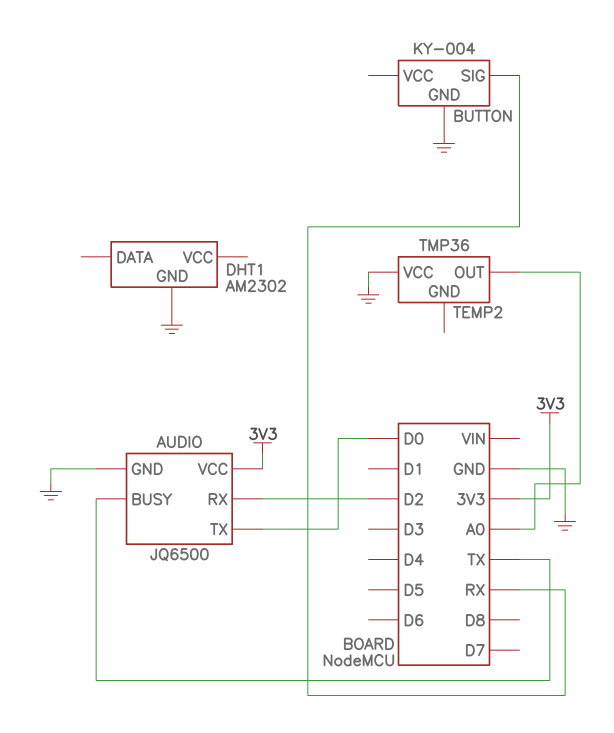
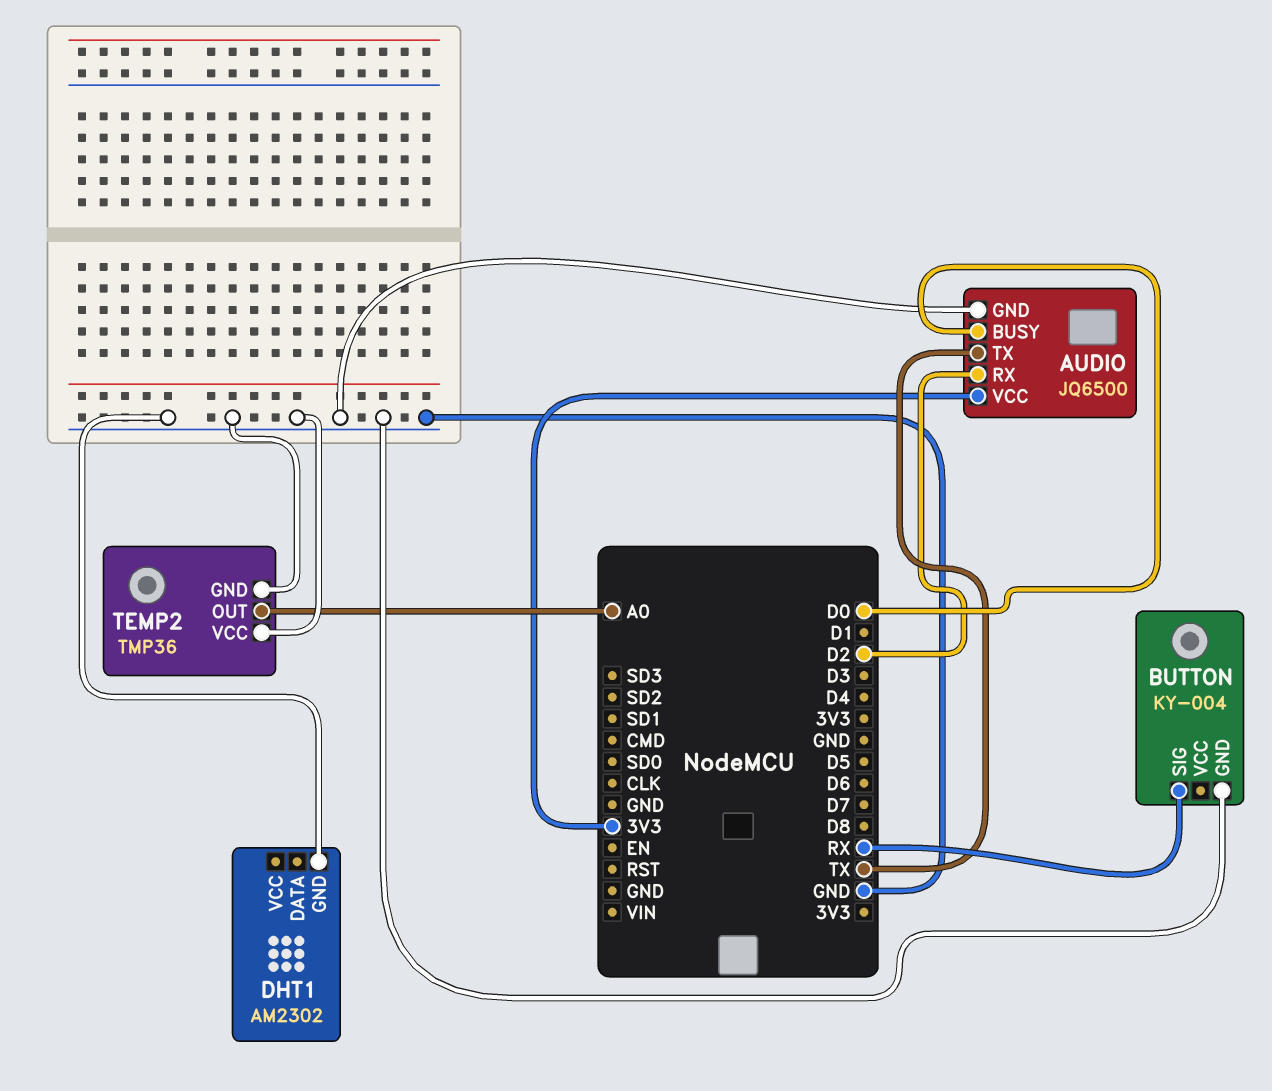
AUDIO pin BUSY: TX -> D0
AUDIO pin TX: D0 -> TX
TEMP2 pin GND: none -> GND

